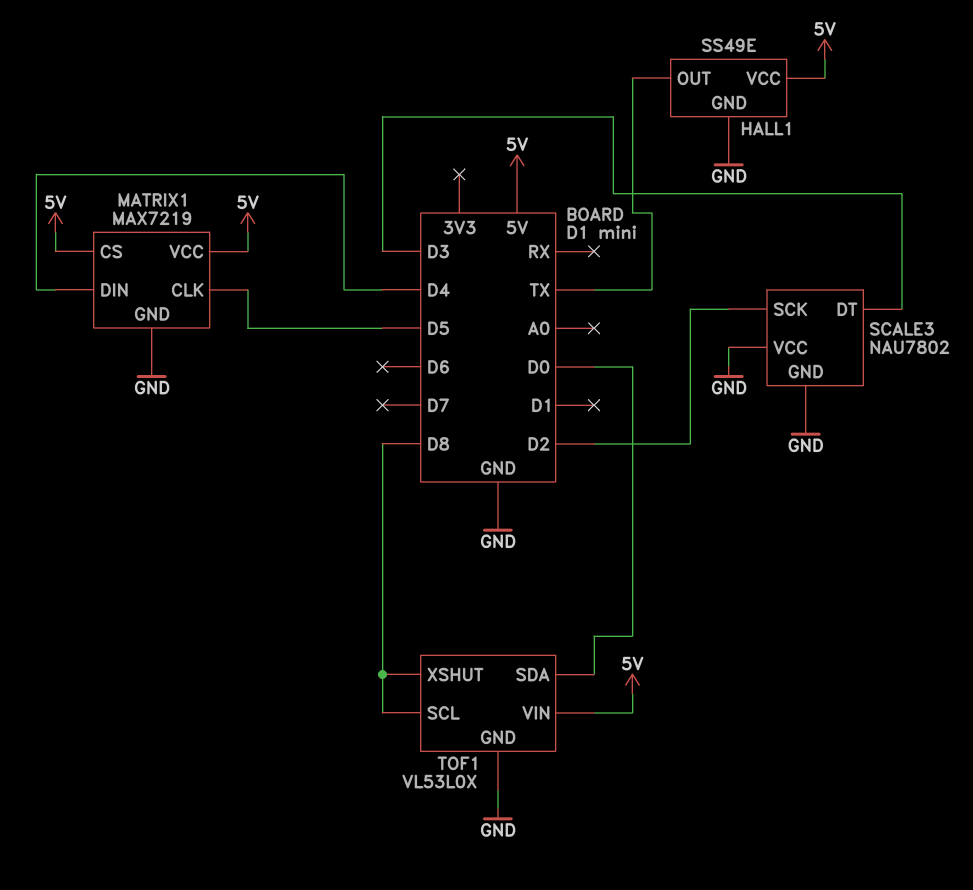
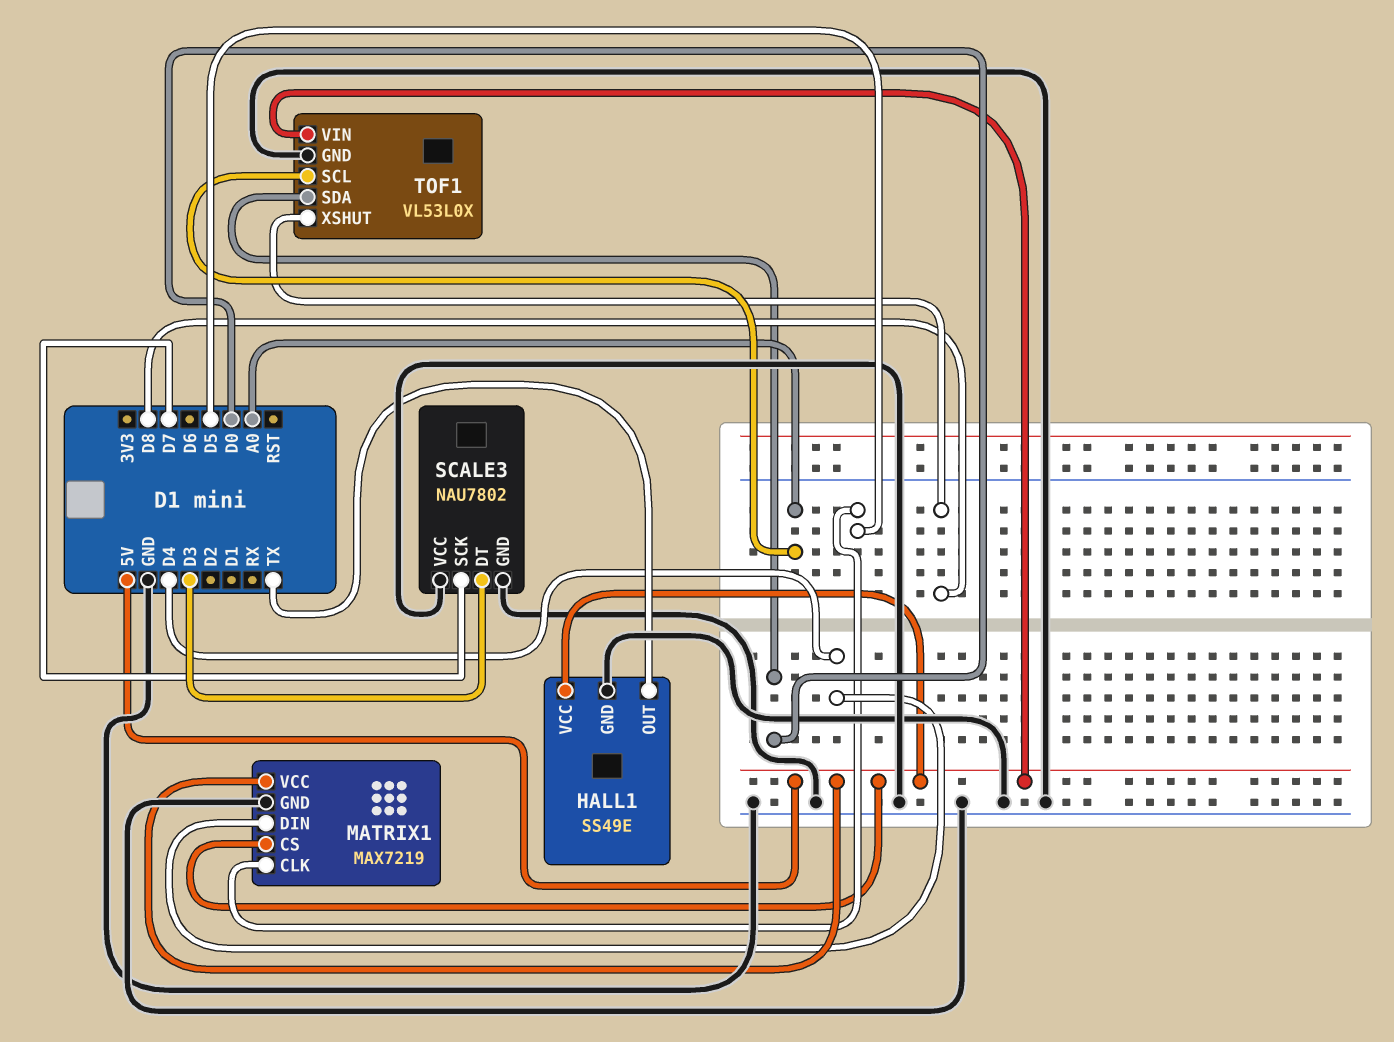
SCALE3 pin SCK: D2 -> D7
TOF1 pin SCL: D8 -> A0

